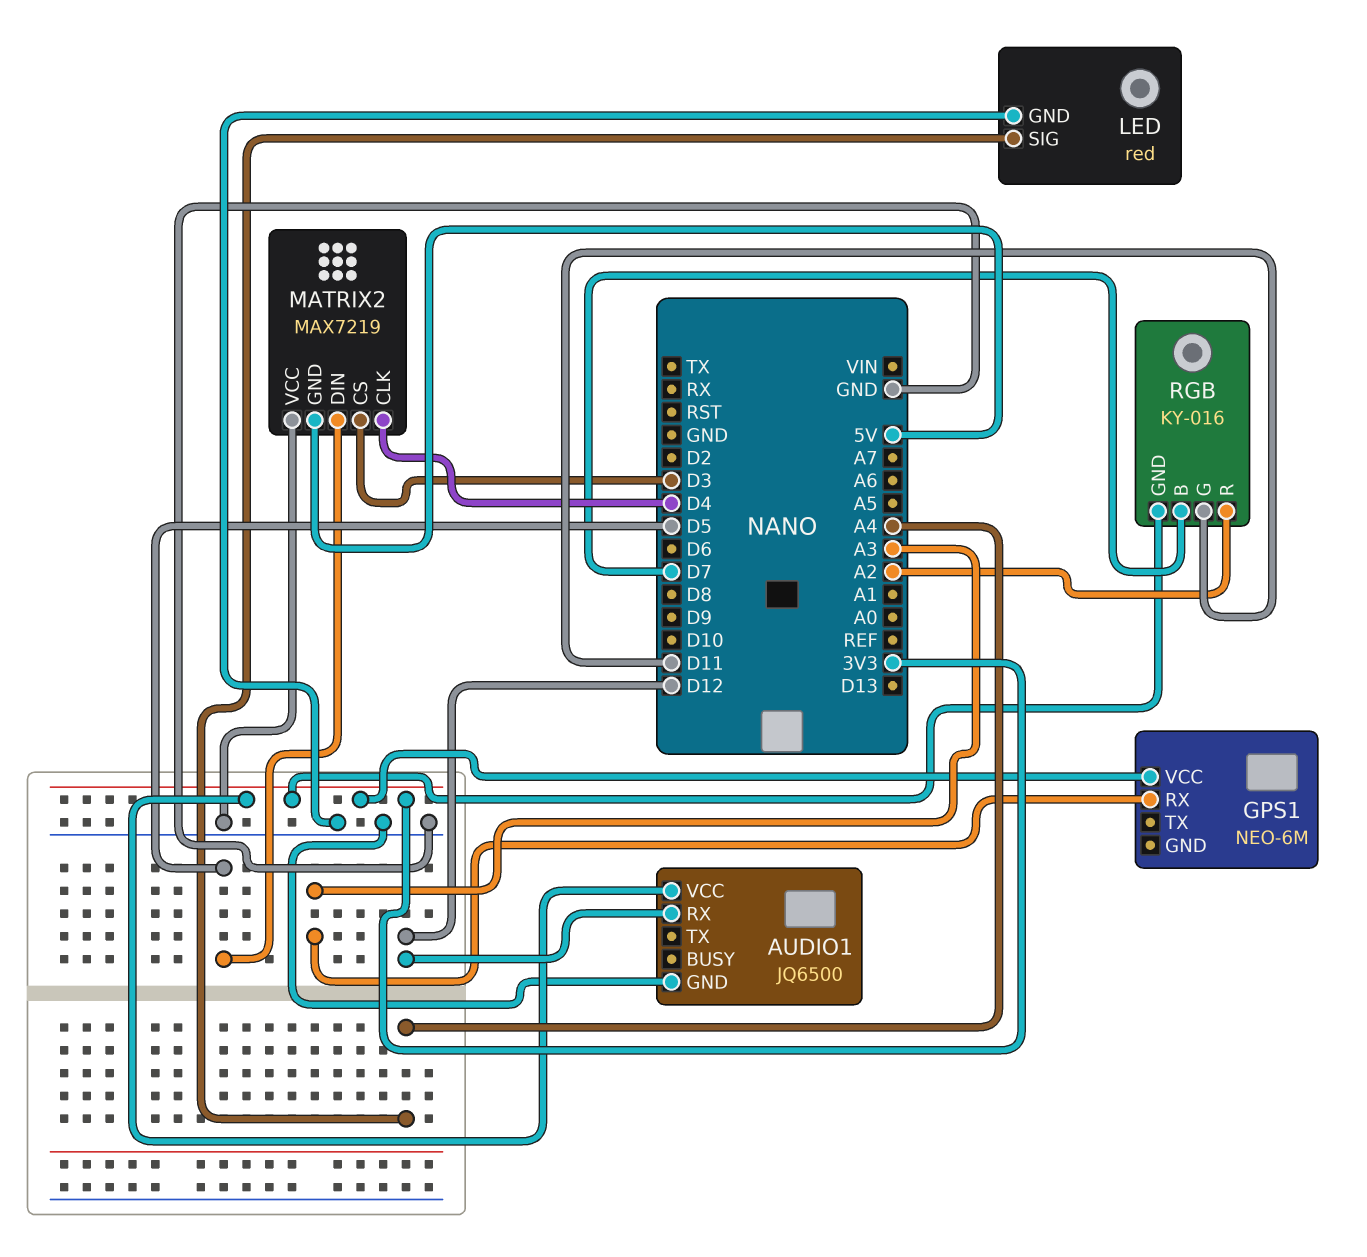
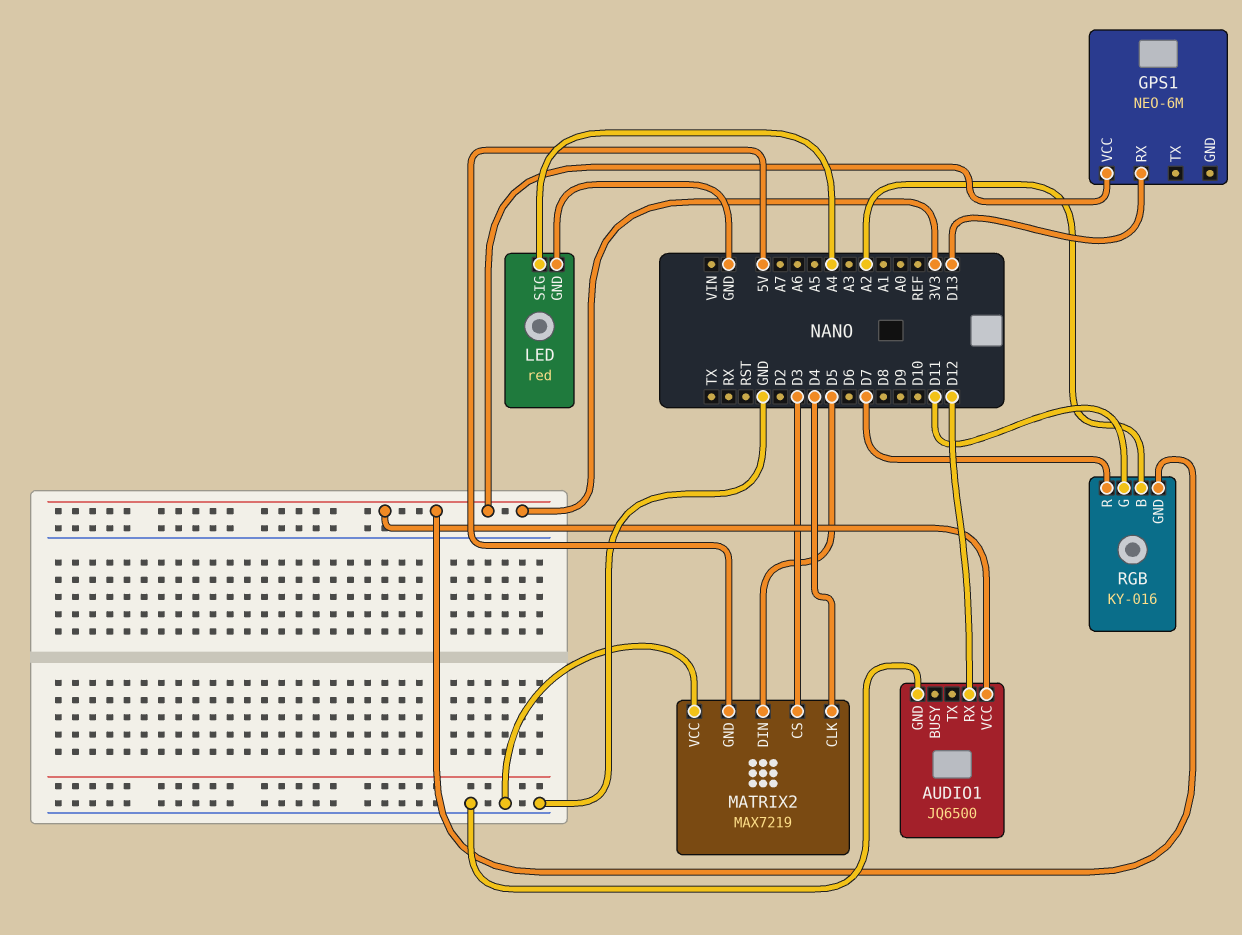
GPS1 pin RX: A3 -> D13
RGB pin B: D7 -> A2
RGB pin R: A2 -> D7

